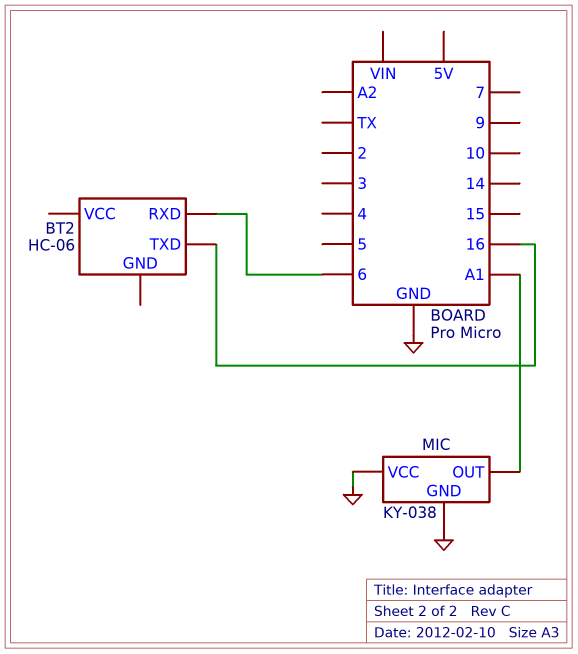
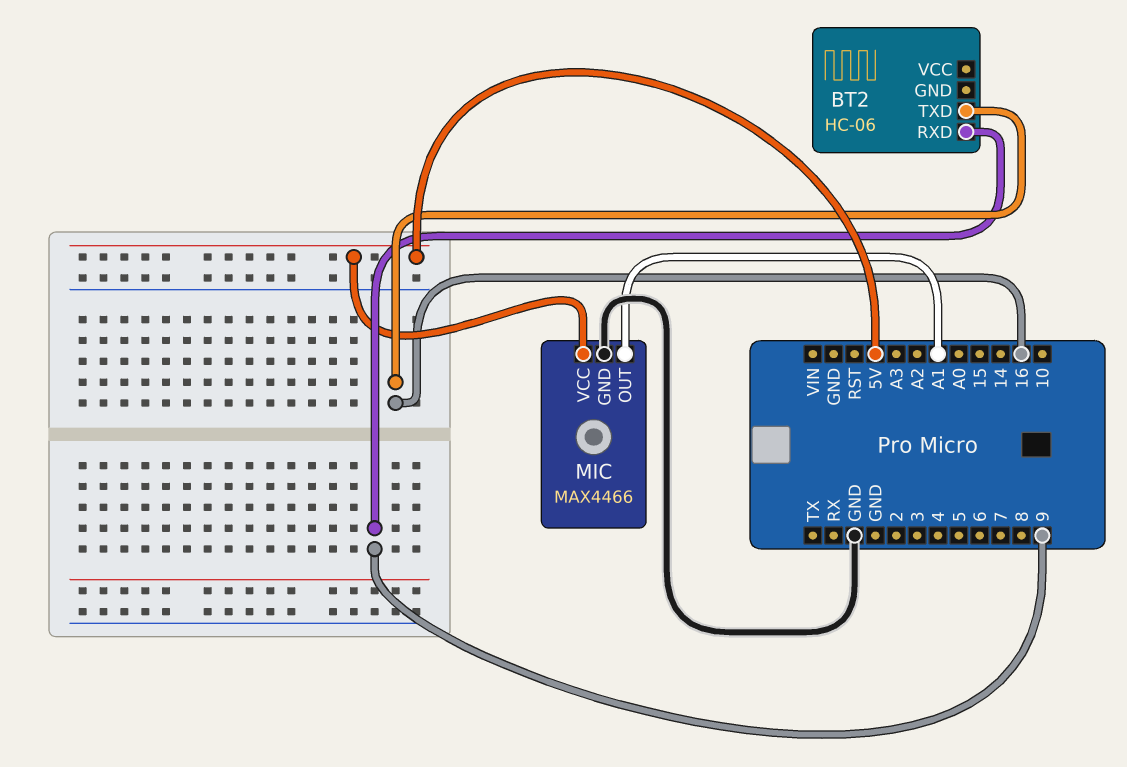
BT2 pin RXD: 6 -> 9
MIC: KY-038 -> MAX4466
MIC pin VCC: GND -> 5V

